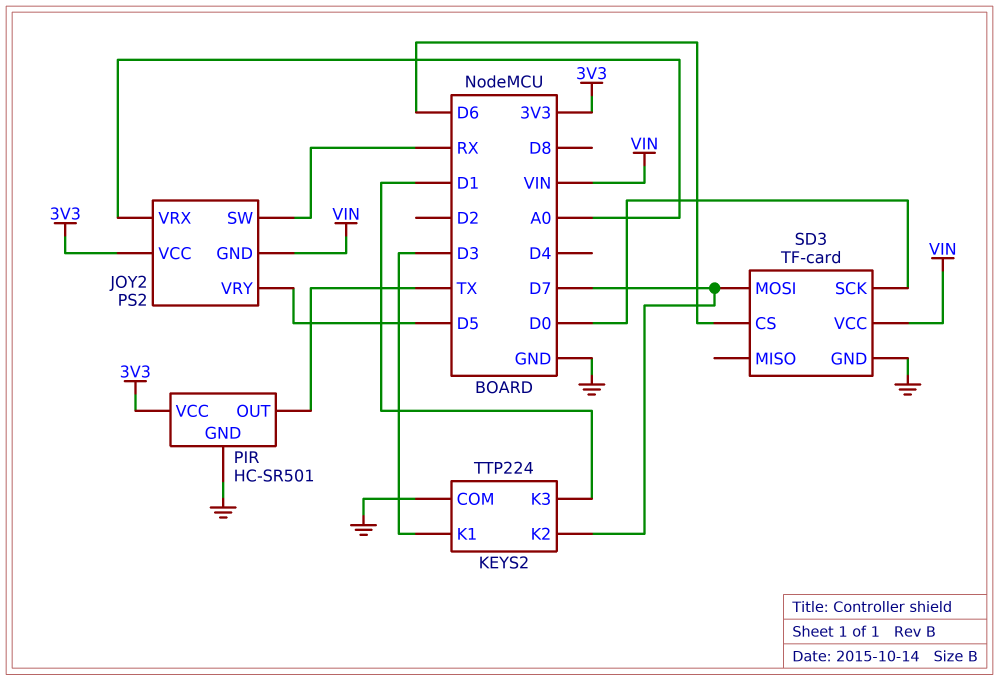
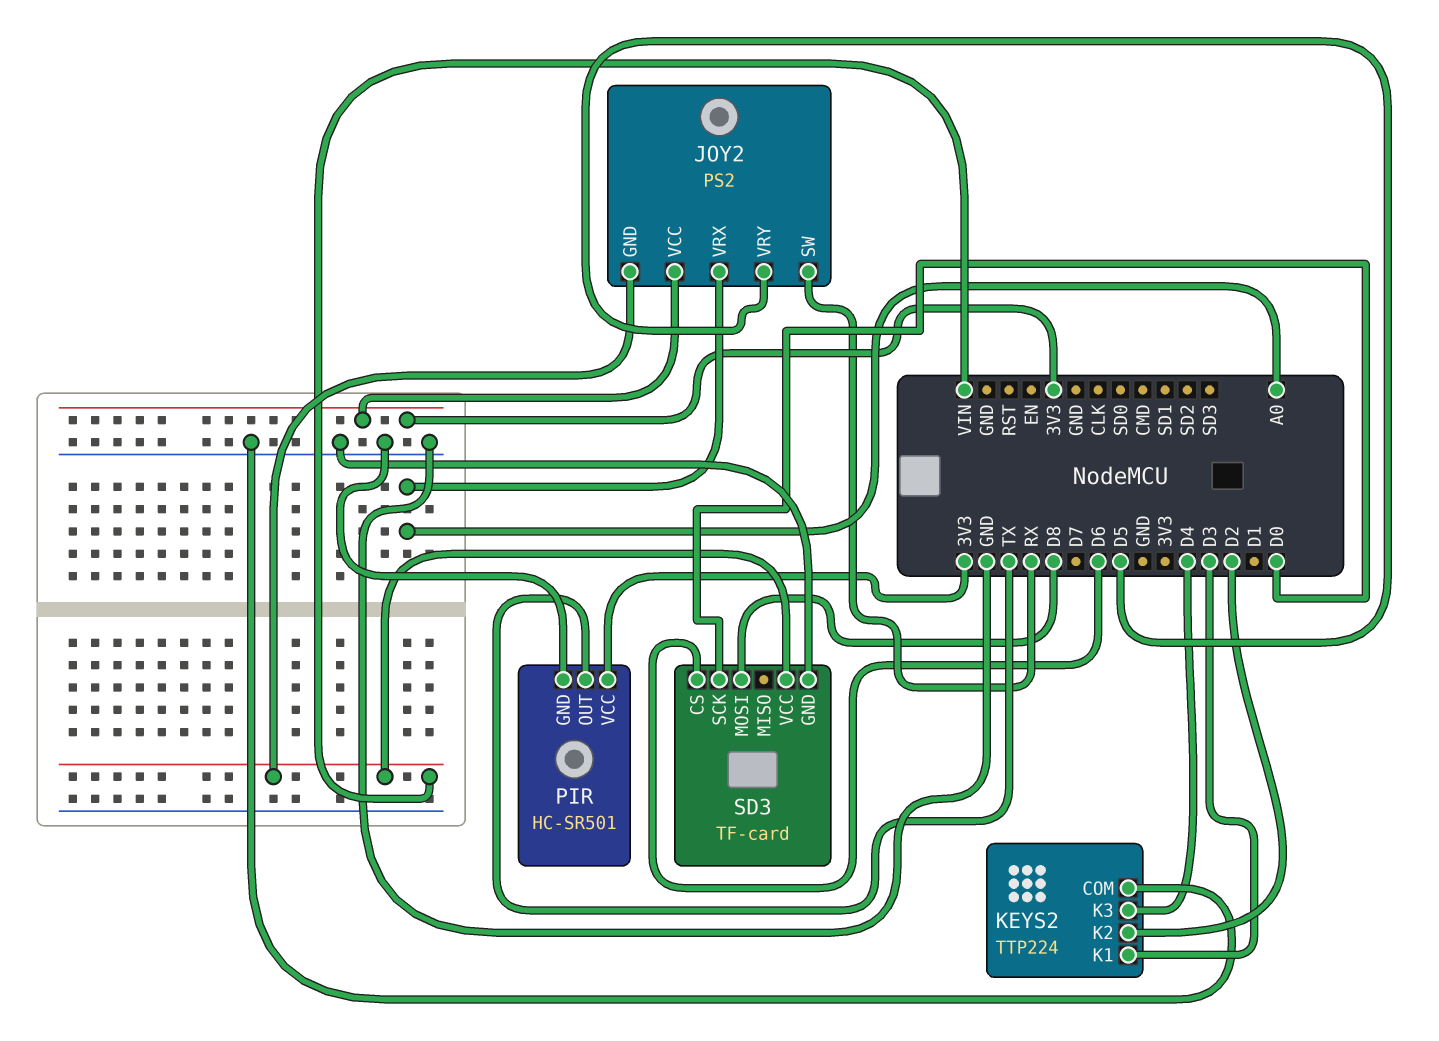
KEYS2 pin K2: D7 -> D2
KEYS2 pin K3: D1 -> D4
SD3 pin MOSI: D7 -> D8

